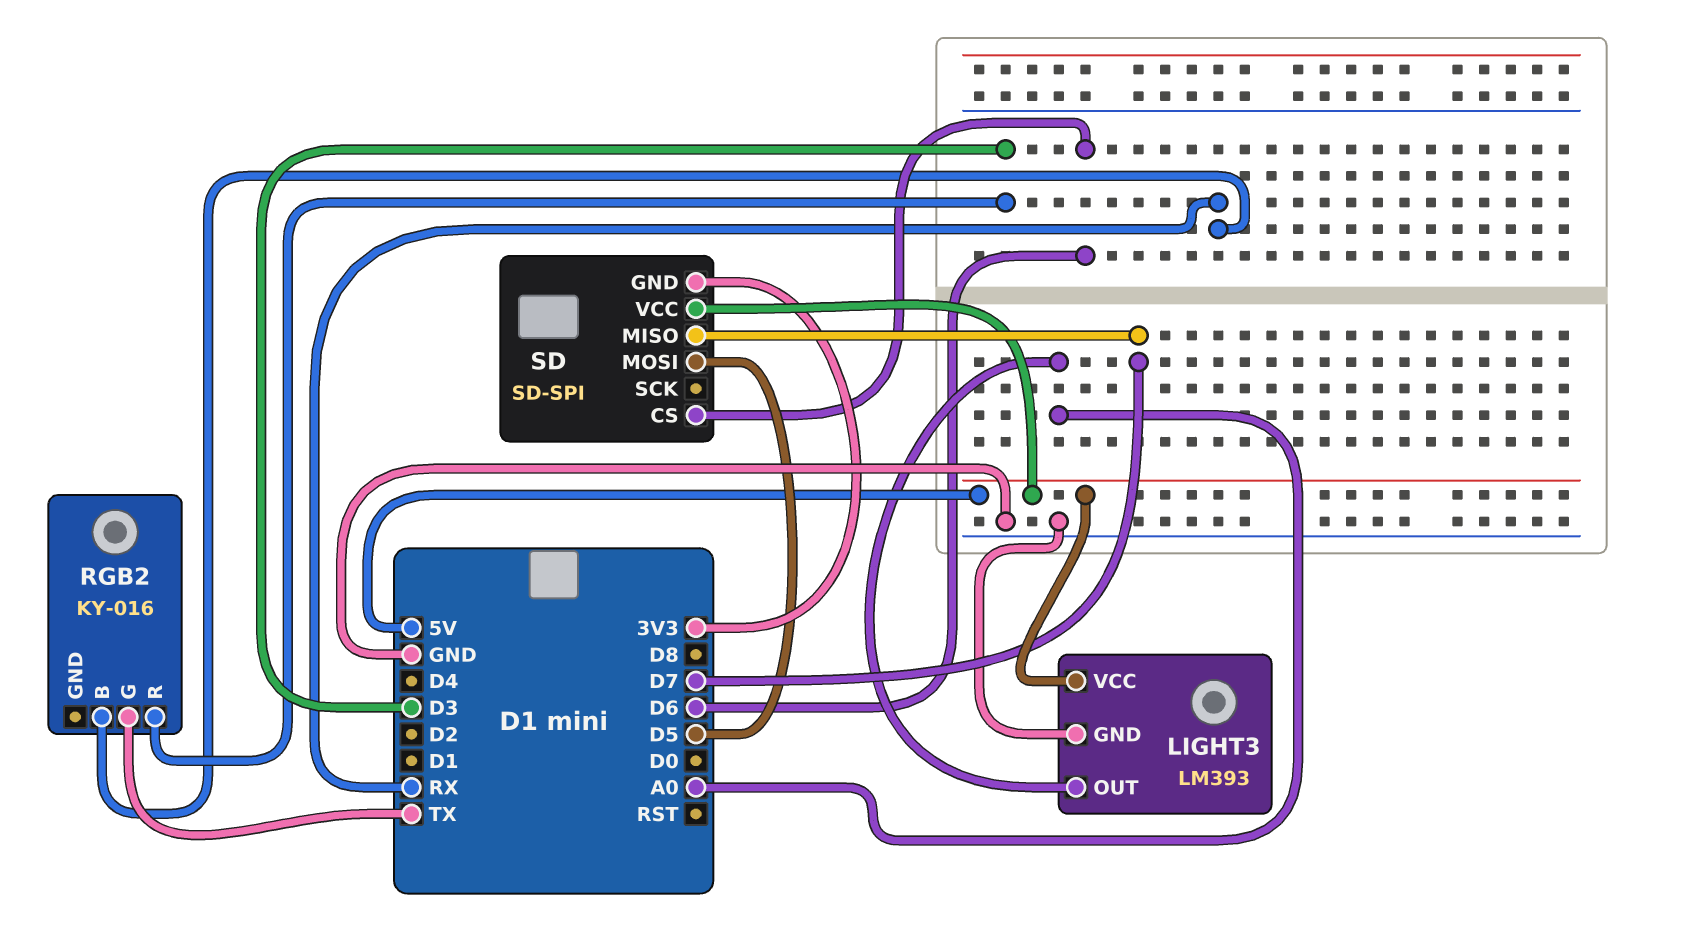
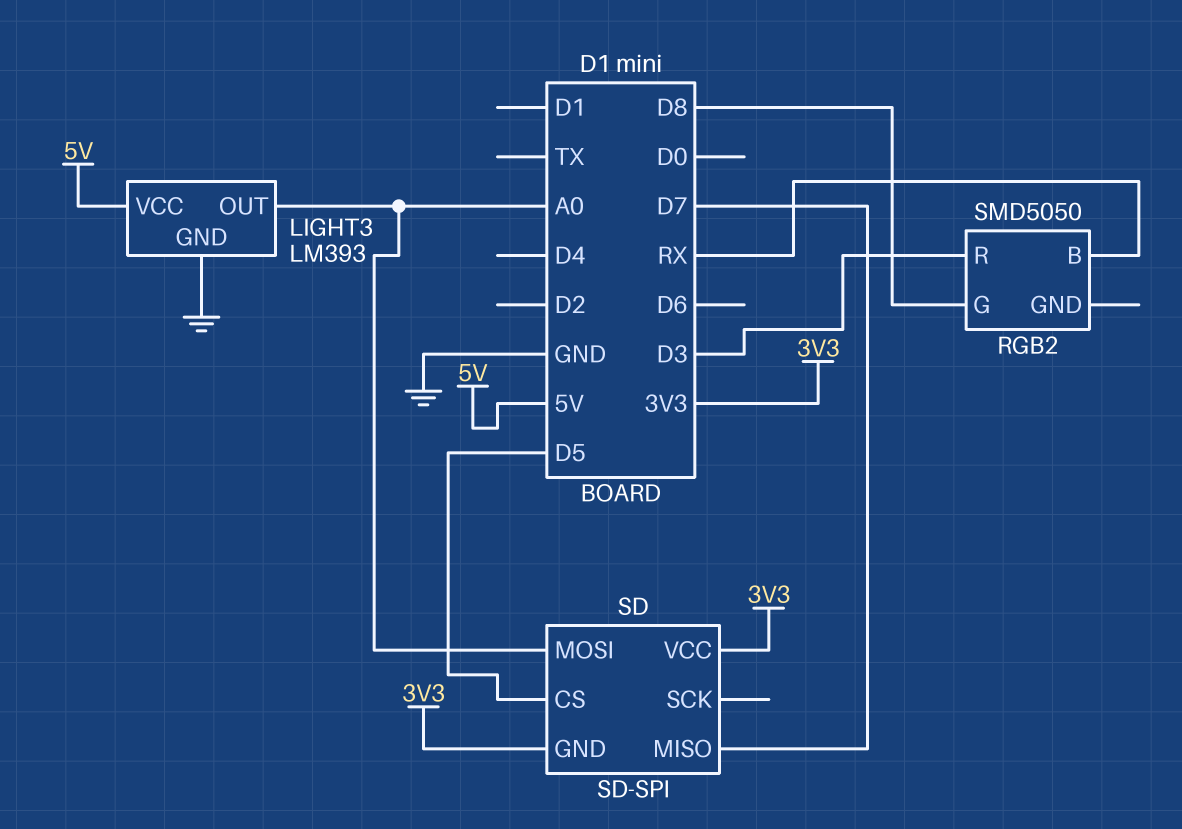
RGB2: KY-016 -> SMD5050
RGB2 pin G: TX -> D8
SD pin CS: D6 -> D5
SD pin MOSI: D5 -> A0
SD pin VCC: 5V -> 3V3

